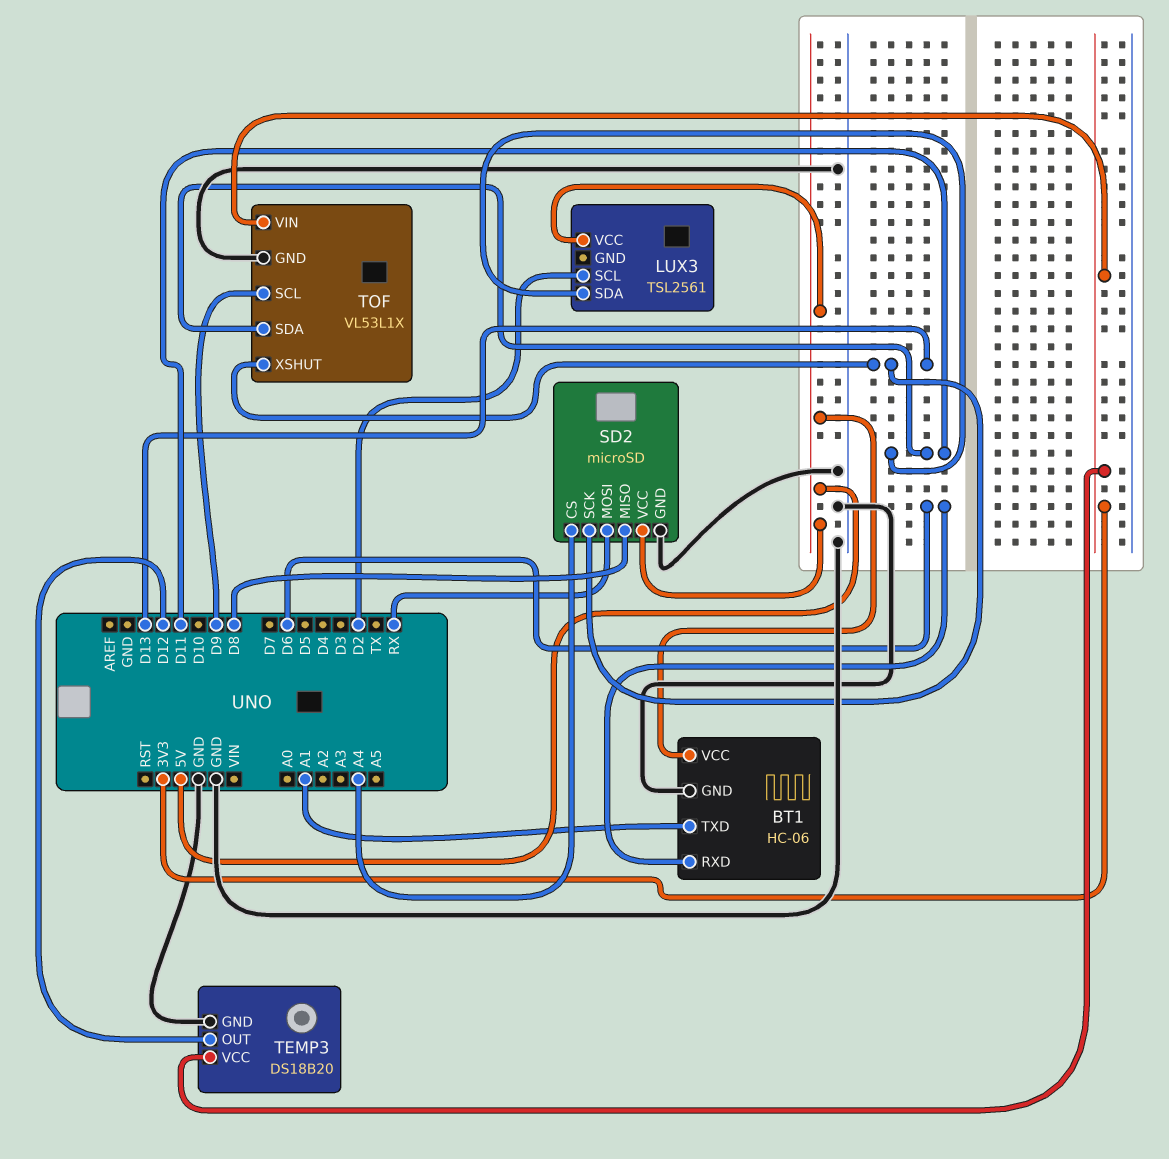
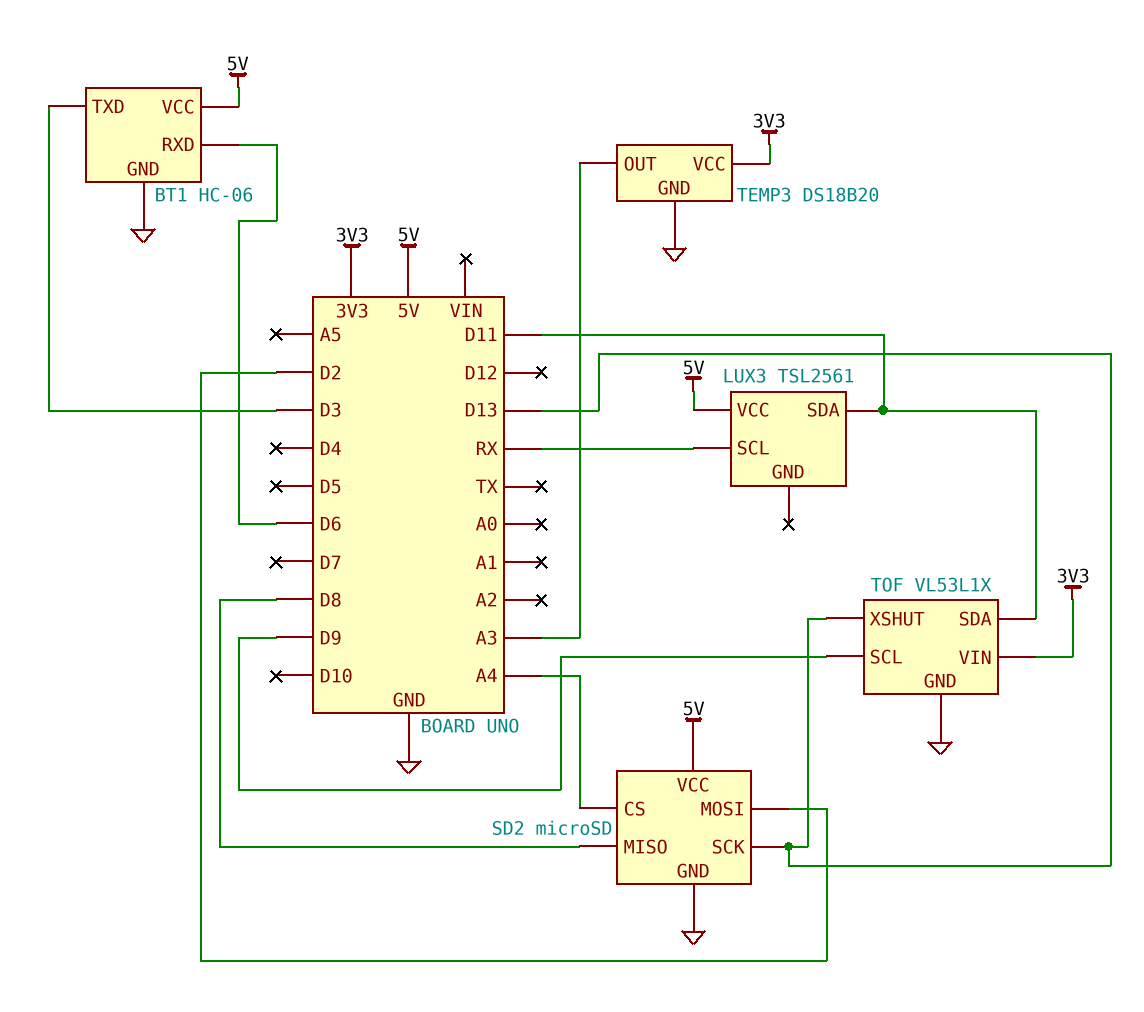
BT1 pin TXD: A1 -> D3
LUX3 pin SCL: D2 -> RX
SD2 pin MOSI: RX -> D2
TEMP3 pin OUT: D12 -> A3

